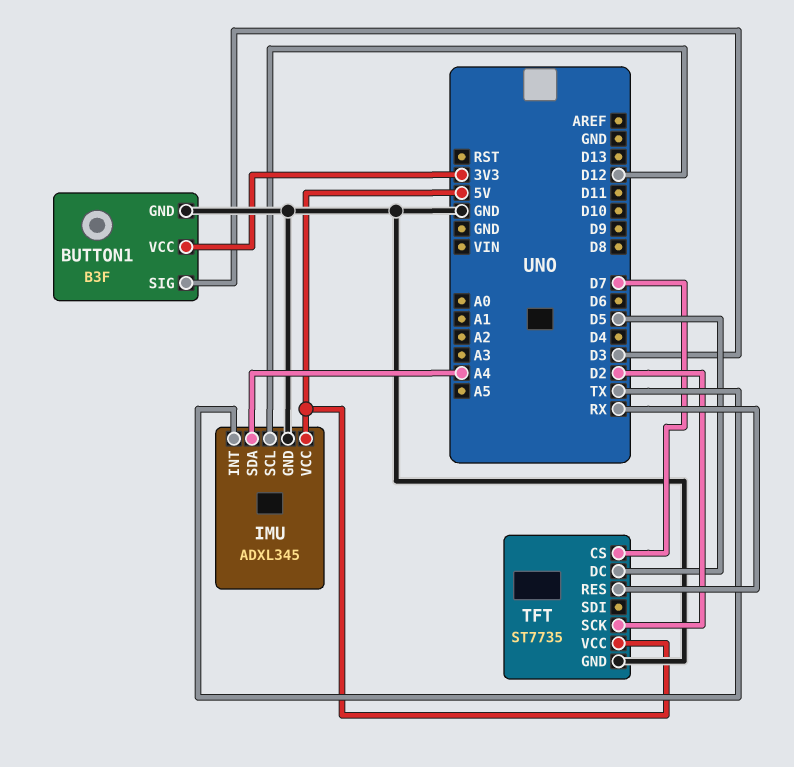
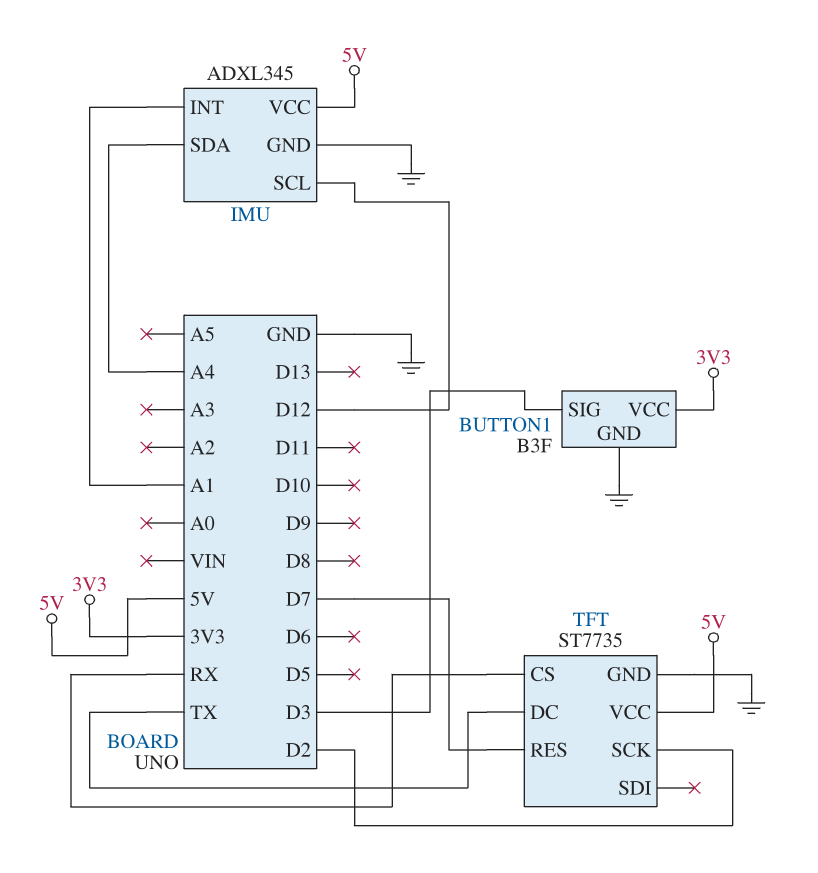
IMU pin INT: TX -> A1
TFT pin CS: D7 -> RX
TFT pin DC: D5 -> TX
TFT pin RES: RX -> D7

